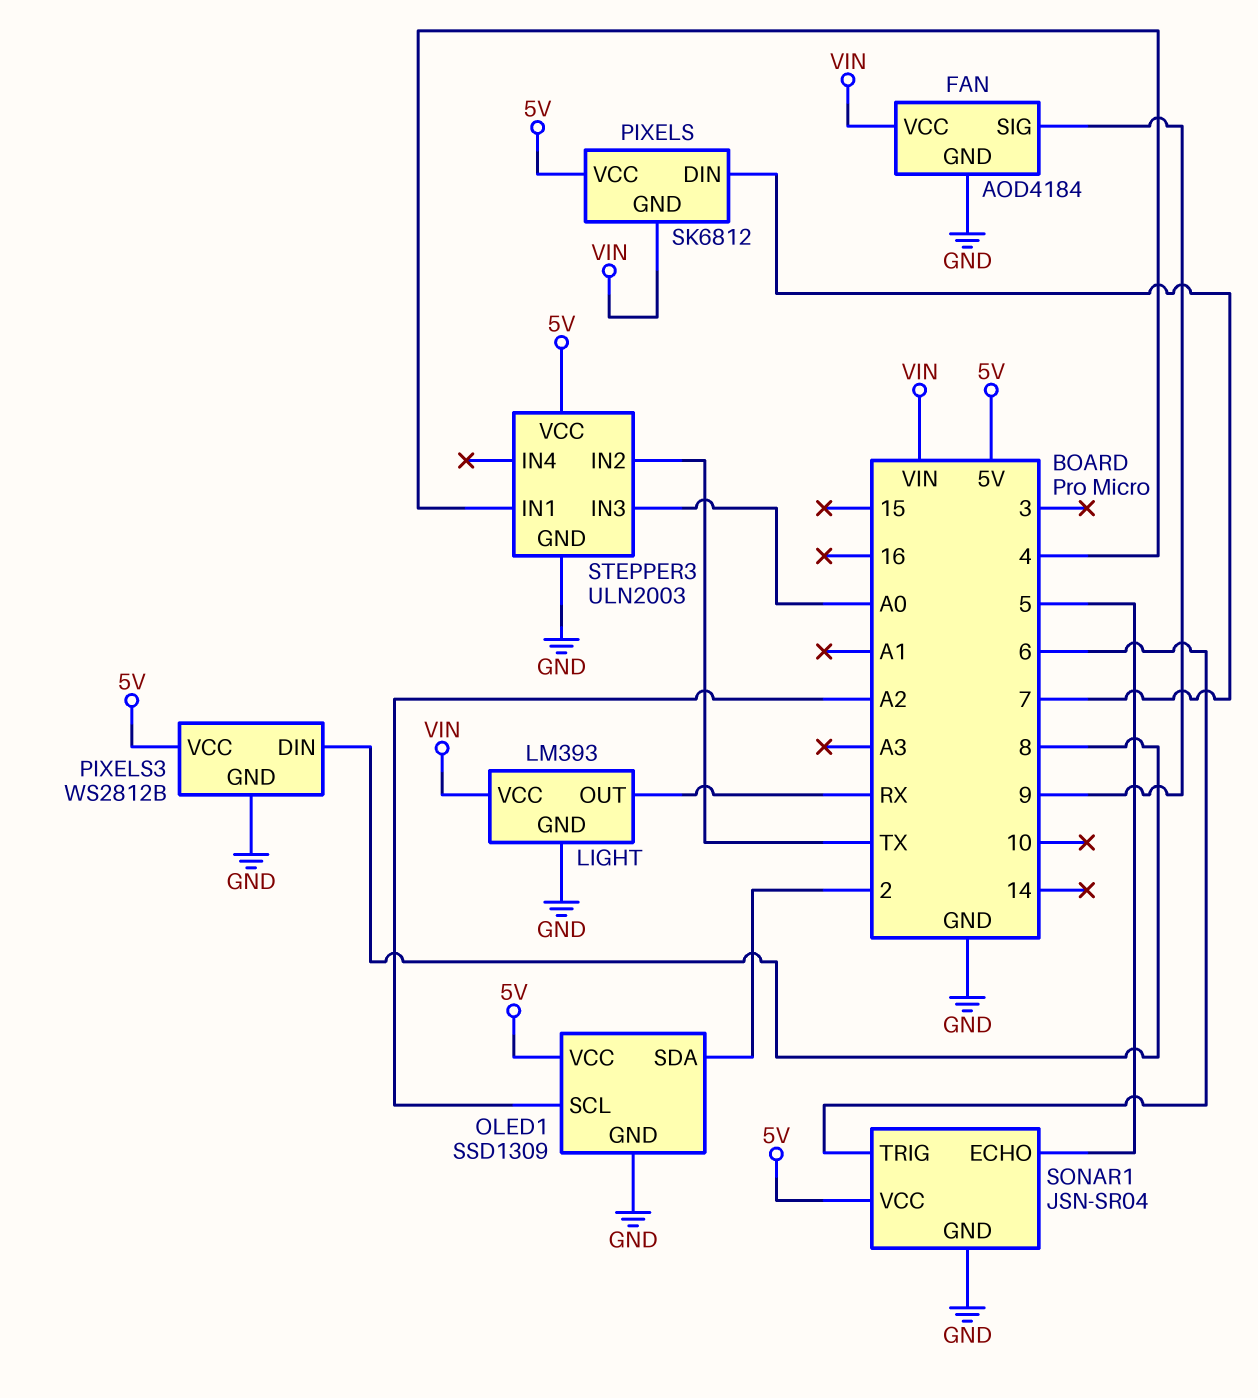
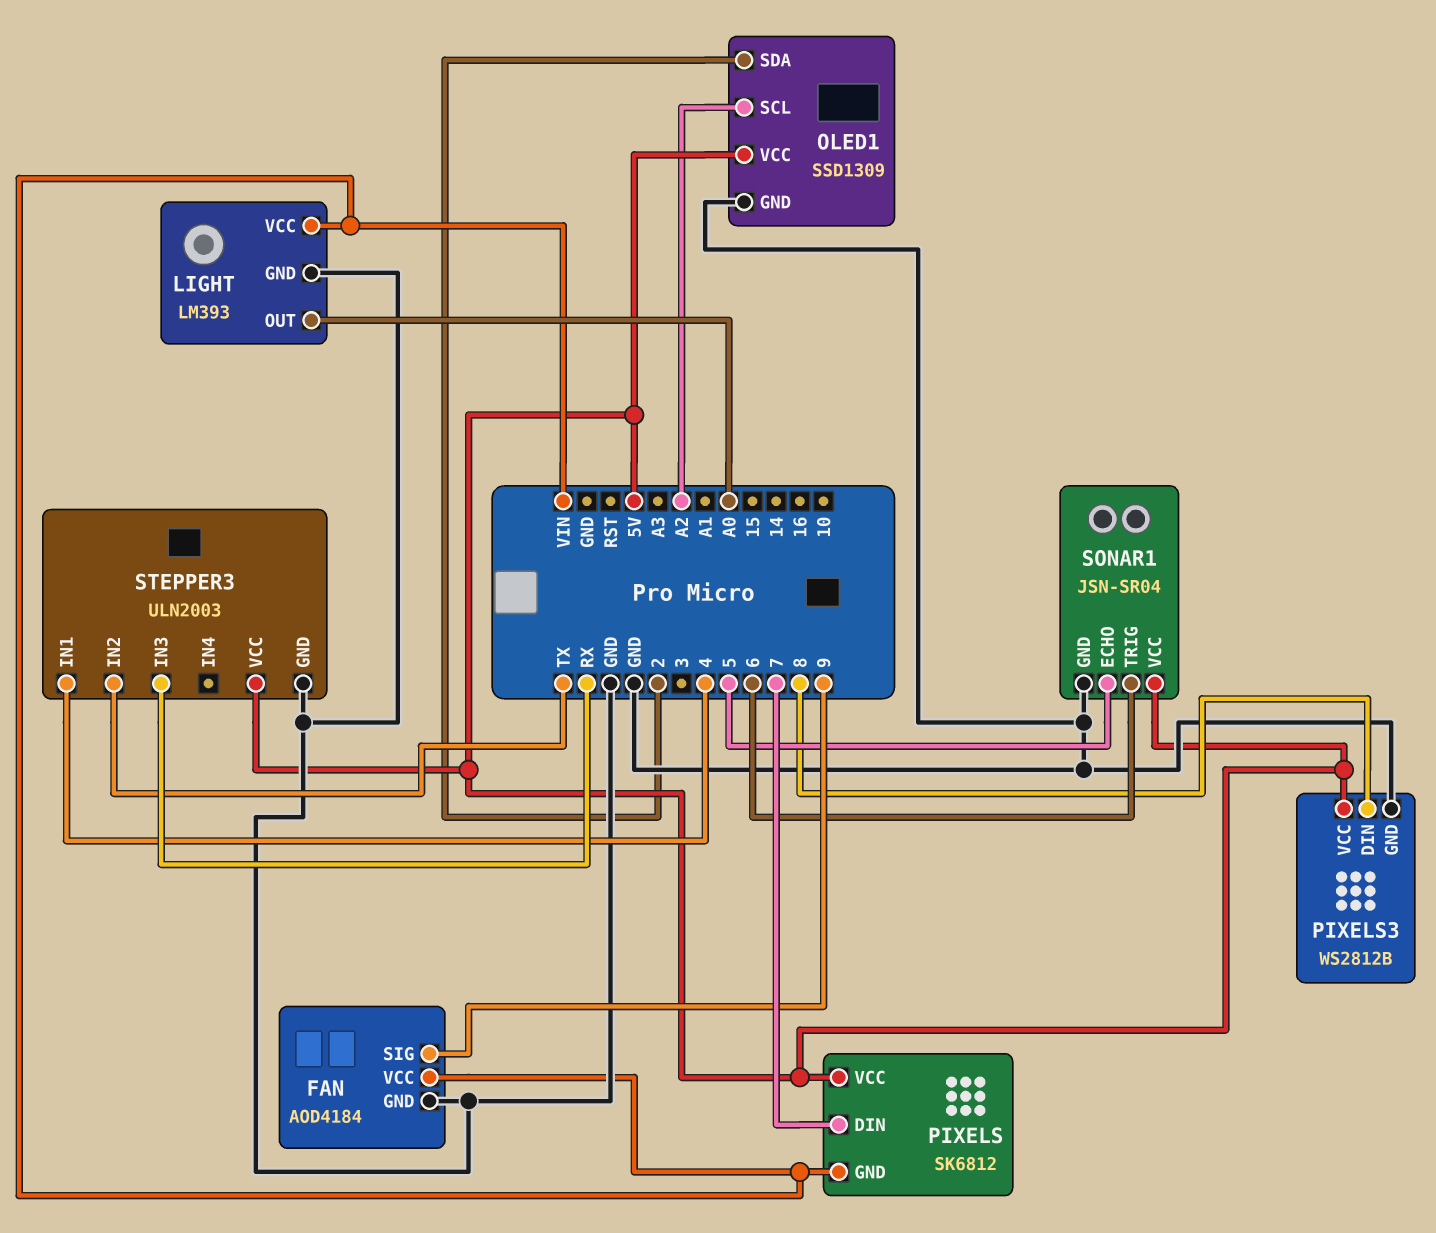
LIGHT pin OUT: RX -> A0
STEPPER3 pin IN3: A0 -> RX

